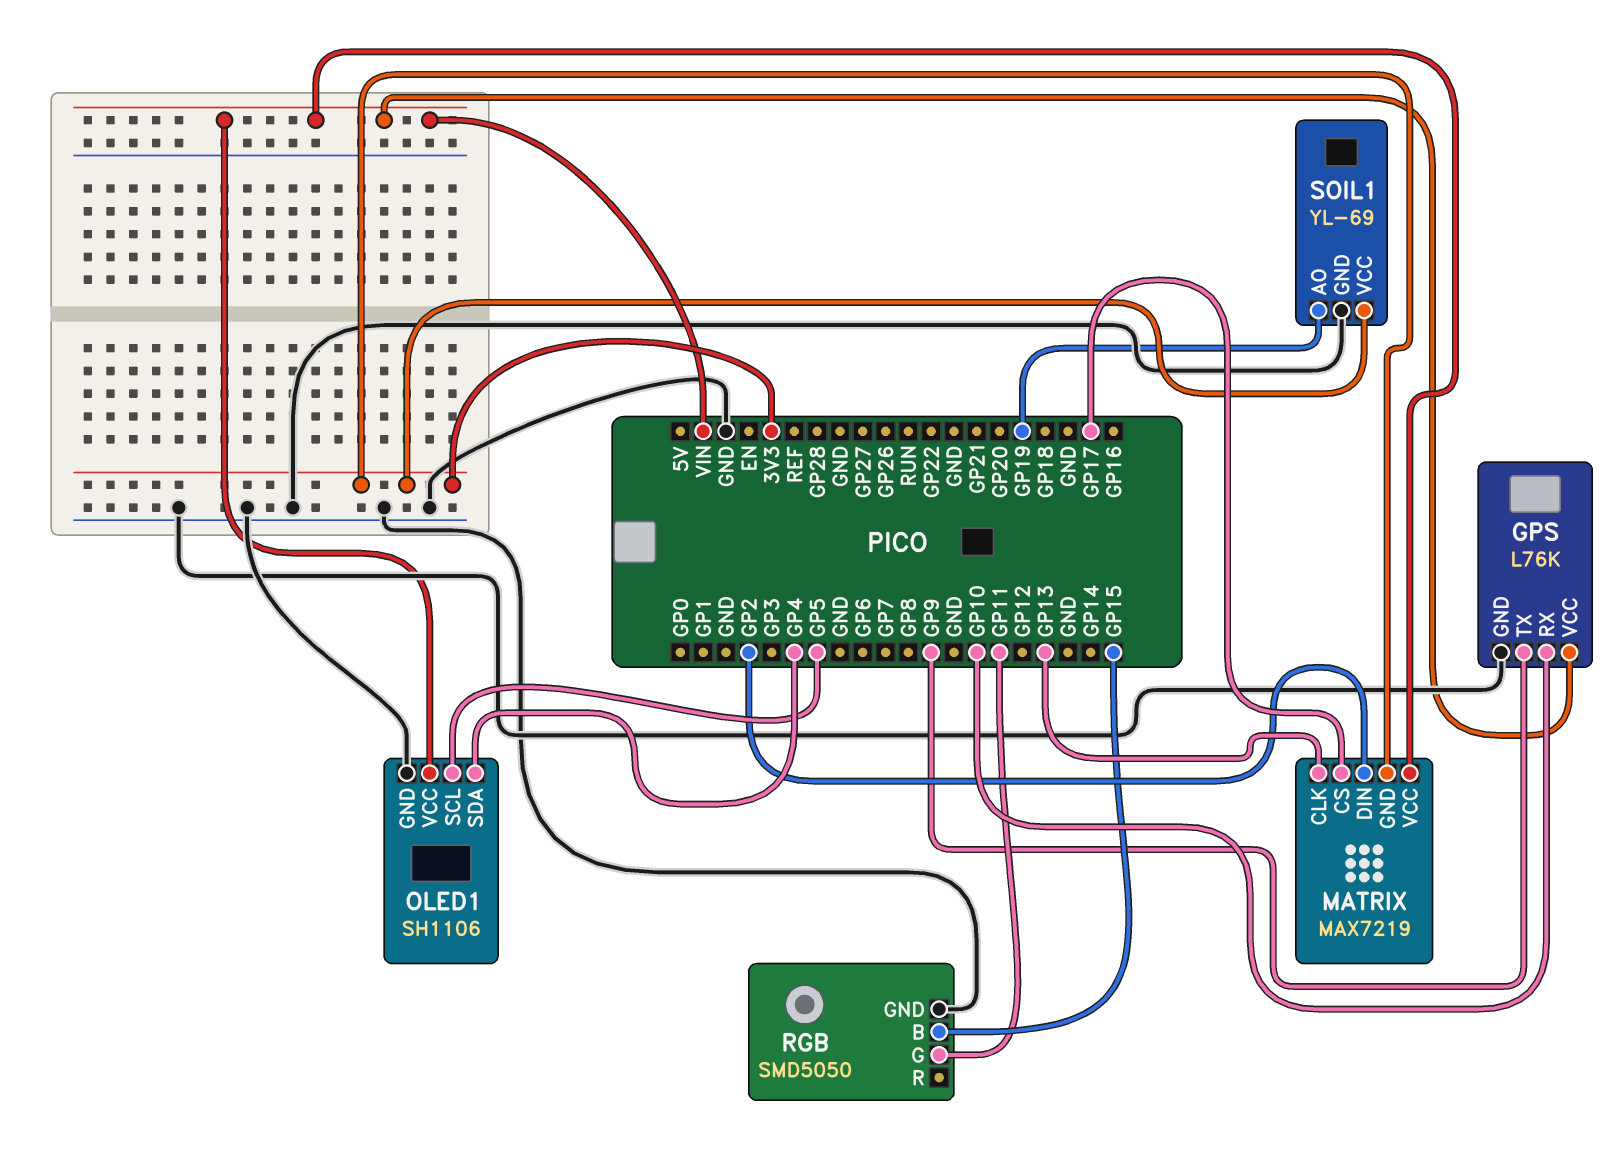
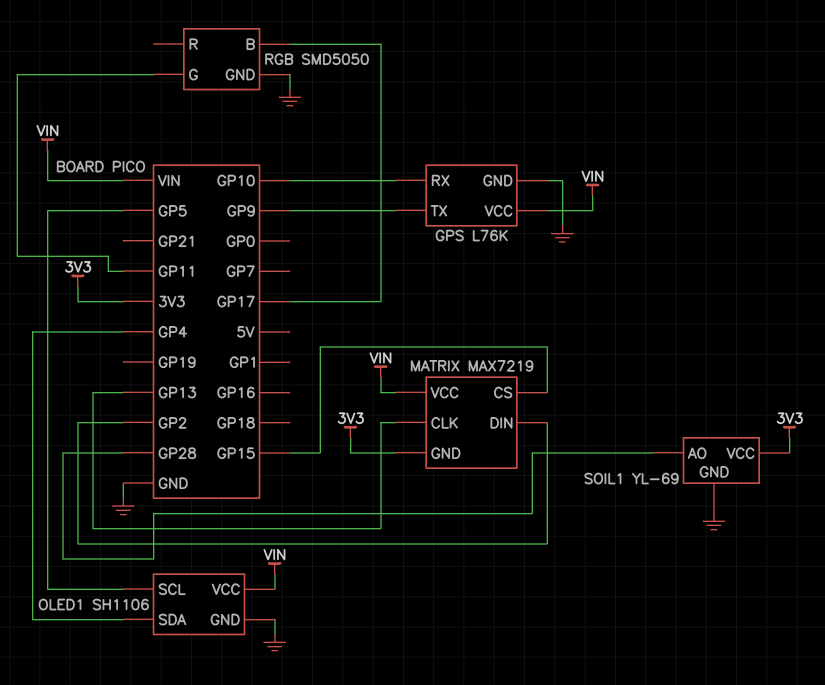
MATRIX pin CS: GP17 -> GP15
RGB pin B: GP15 -> GP17
SOIL1 pin AO: GP19 -> GP28

